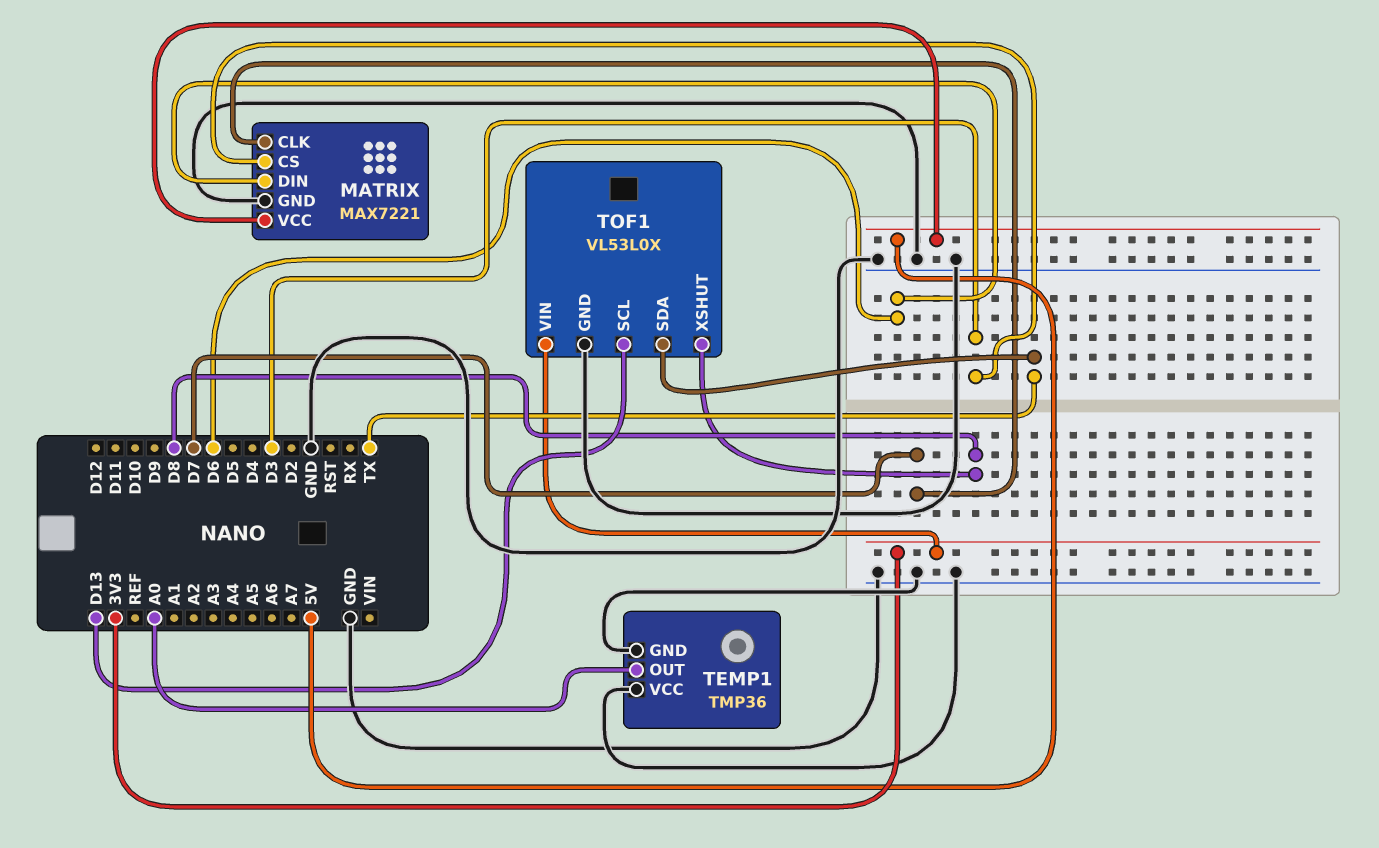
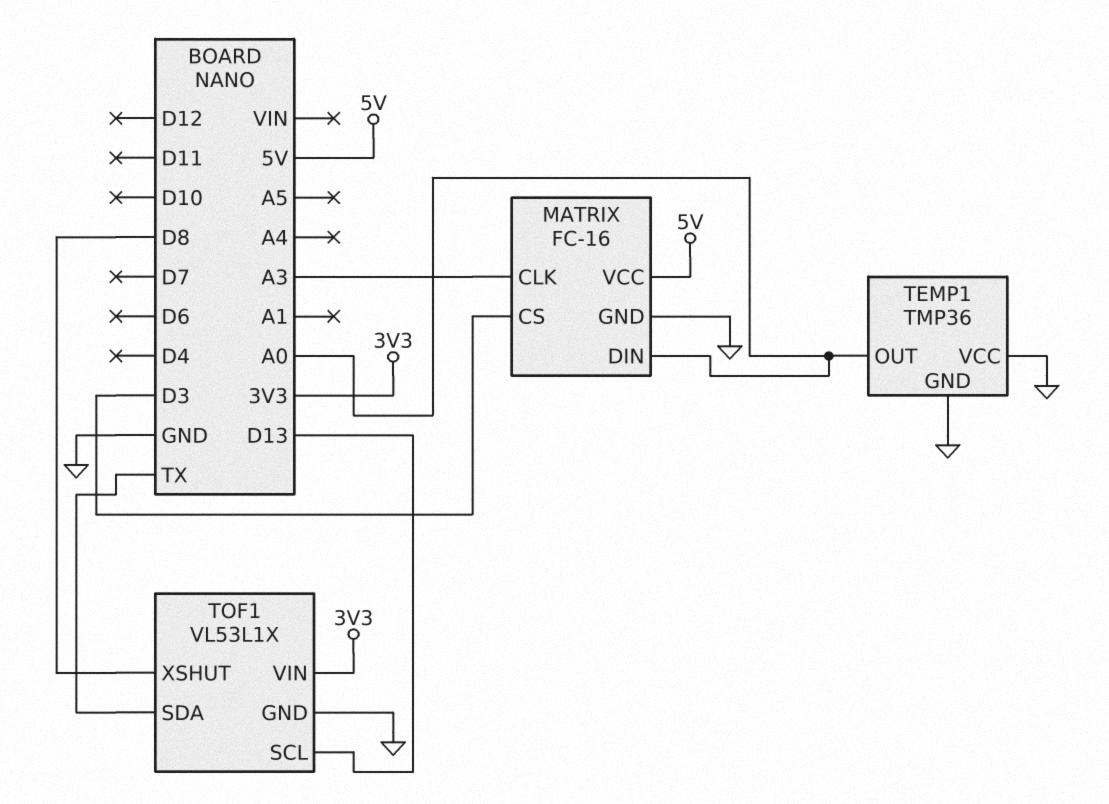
MATRIX: MAX7221 -> FC-16
MATRIX pin CLK: D7 -> A3
MATRIX pin DIN: D6 -> A0
TOF1: VL53L0X -> VL53L1X

